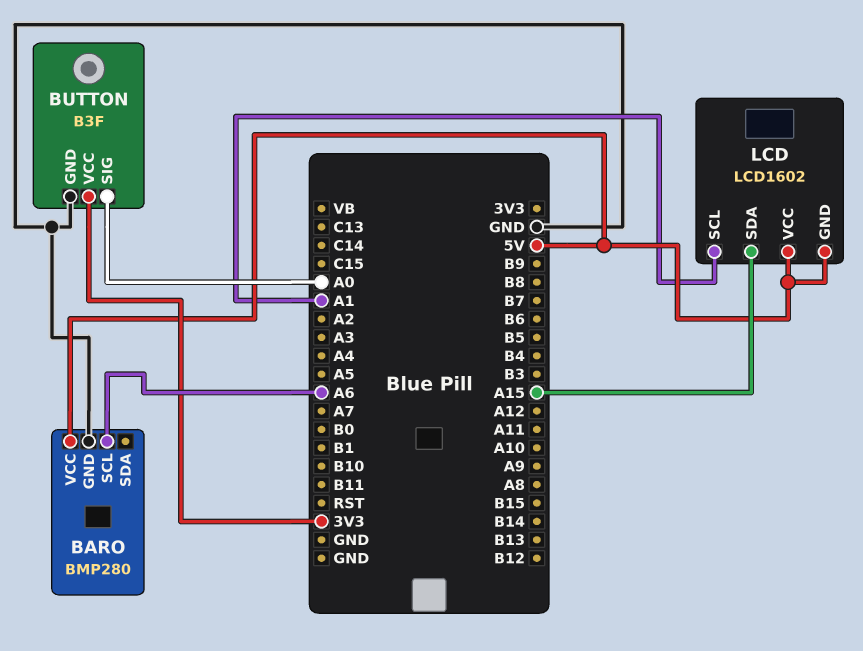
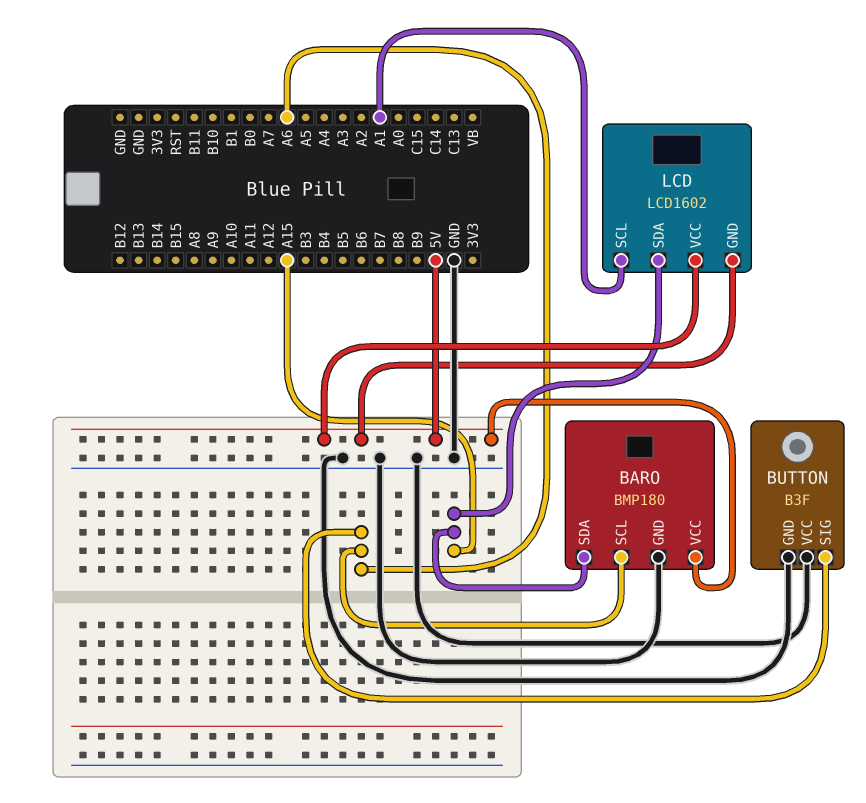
BARO: BMP280 -> BMP180
BARO pin SDA: none -> A15
BUTTON pin SIG: A0 -> A6
BUTTON pin VCC: 3V3 -> GND

